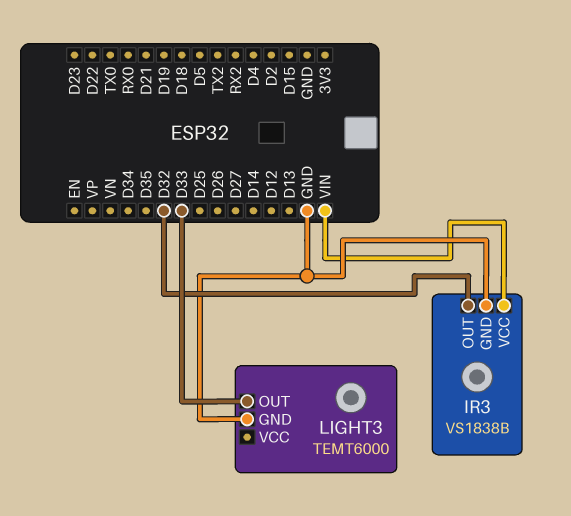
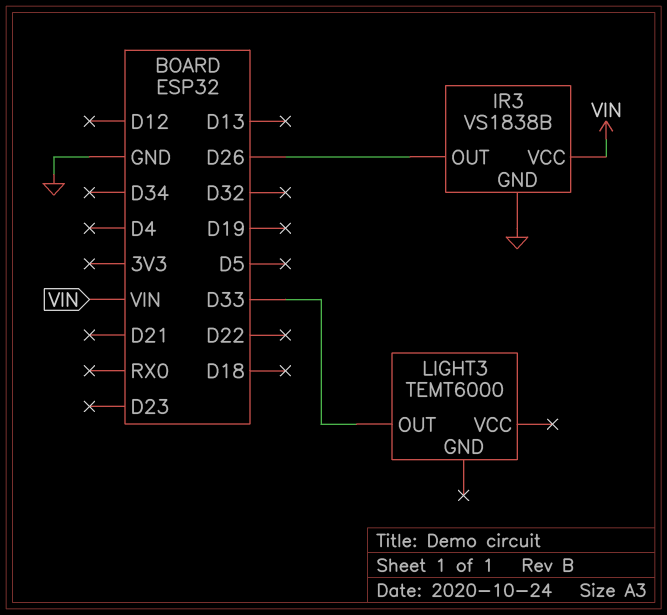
IR3 pin OUT: D32 -> D26
LIGHT3 pin GND: GND -> none

